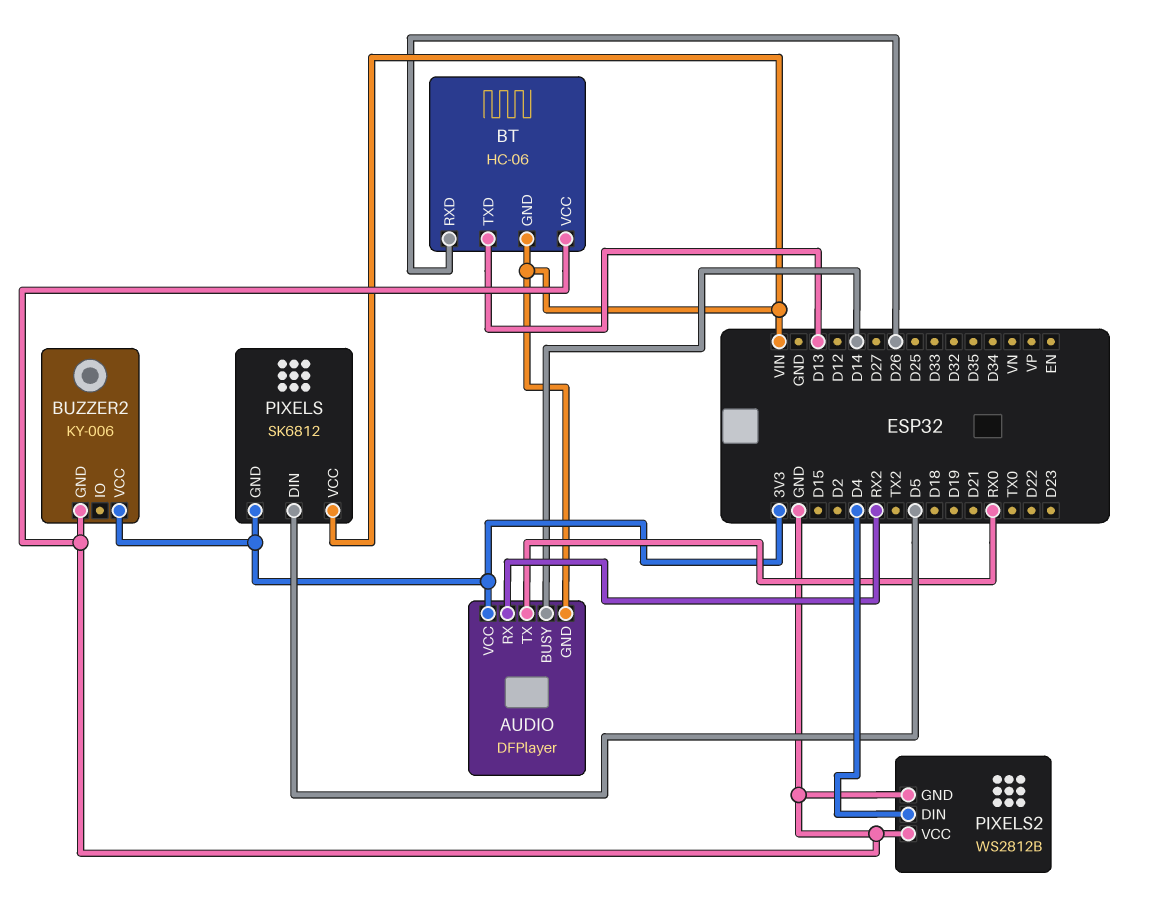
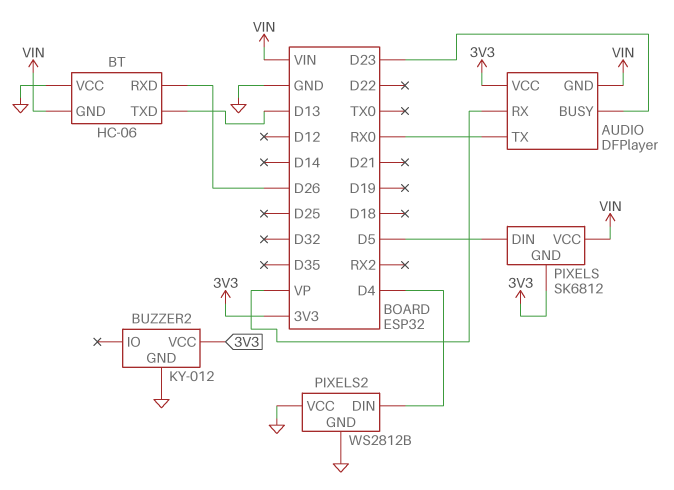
AUDIO pin BUSY: D14 -> D23
AUDIO pin RX: RX2 -> VP
BUZZER2: KY-006 -> KY-012

